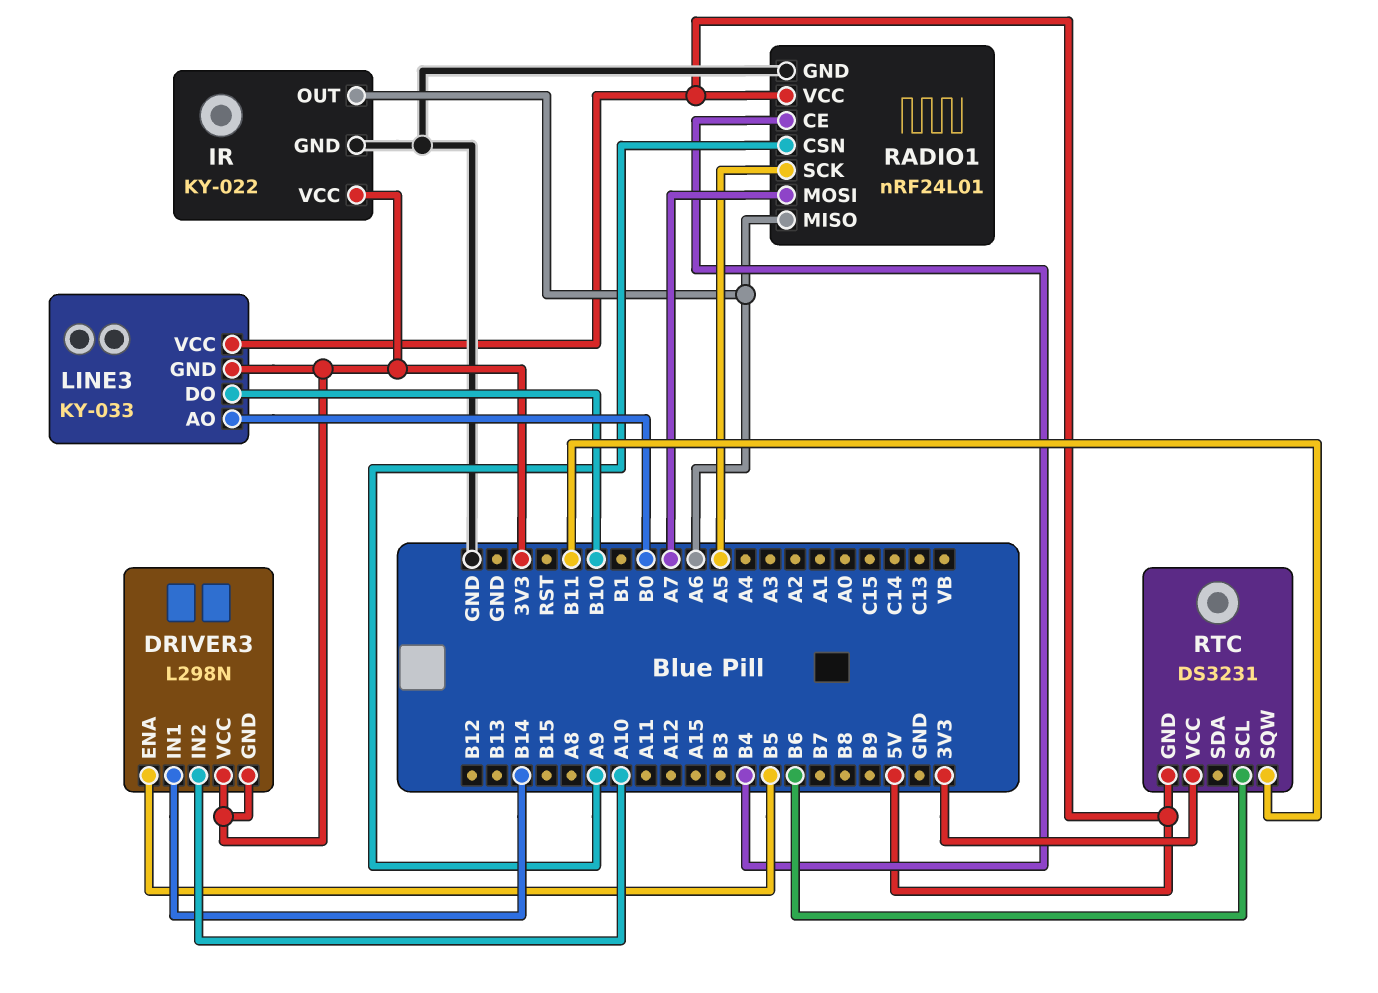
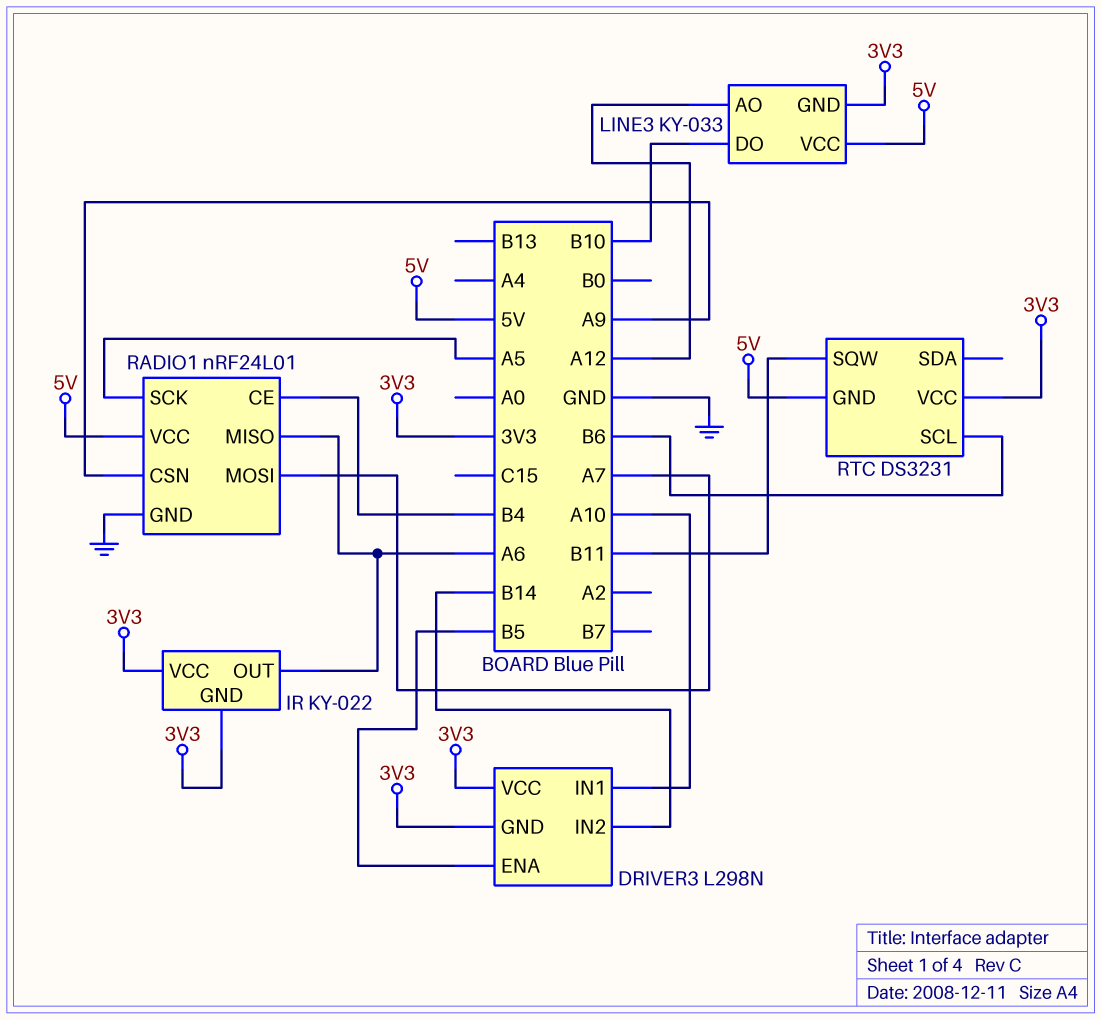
DRIVER3 pin IN1: B14 -> A10
DRIVER3 pin IN2: A10 -> B14
IR pin GND: GND -> 3V3
LINE3 pin AO: B0 -> A12

